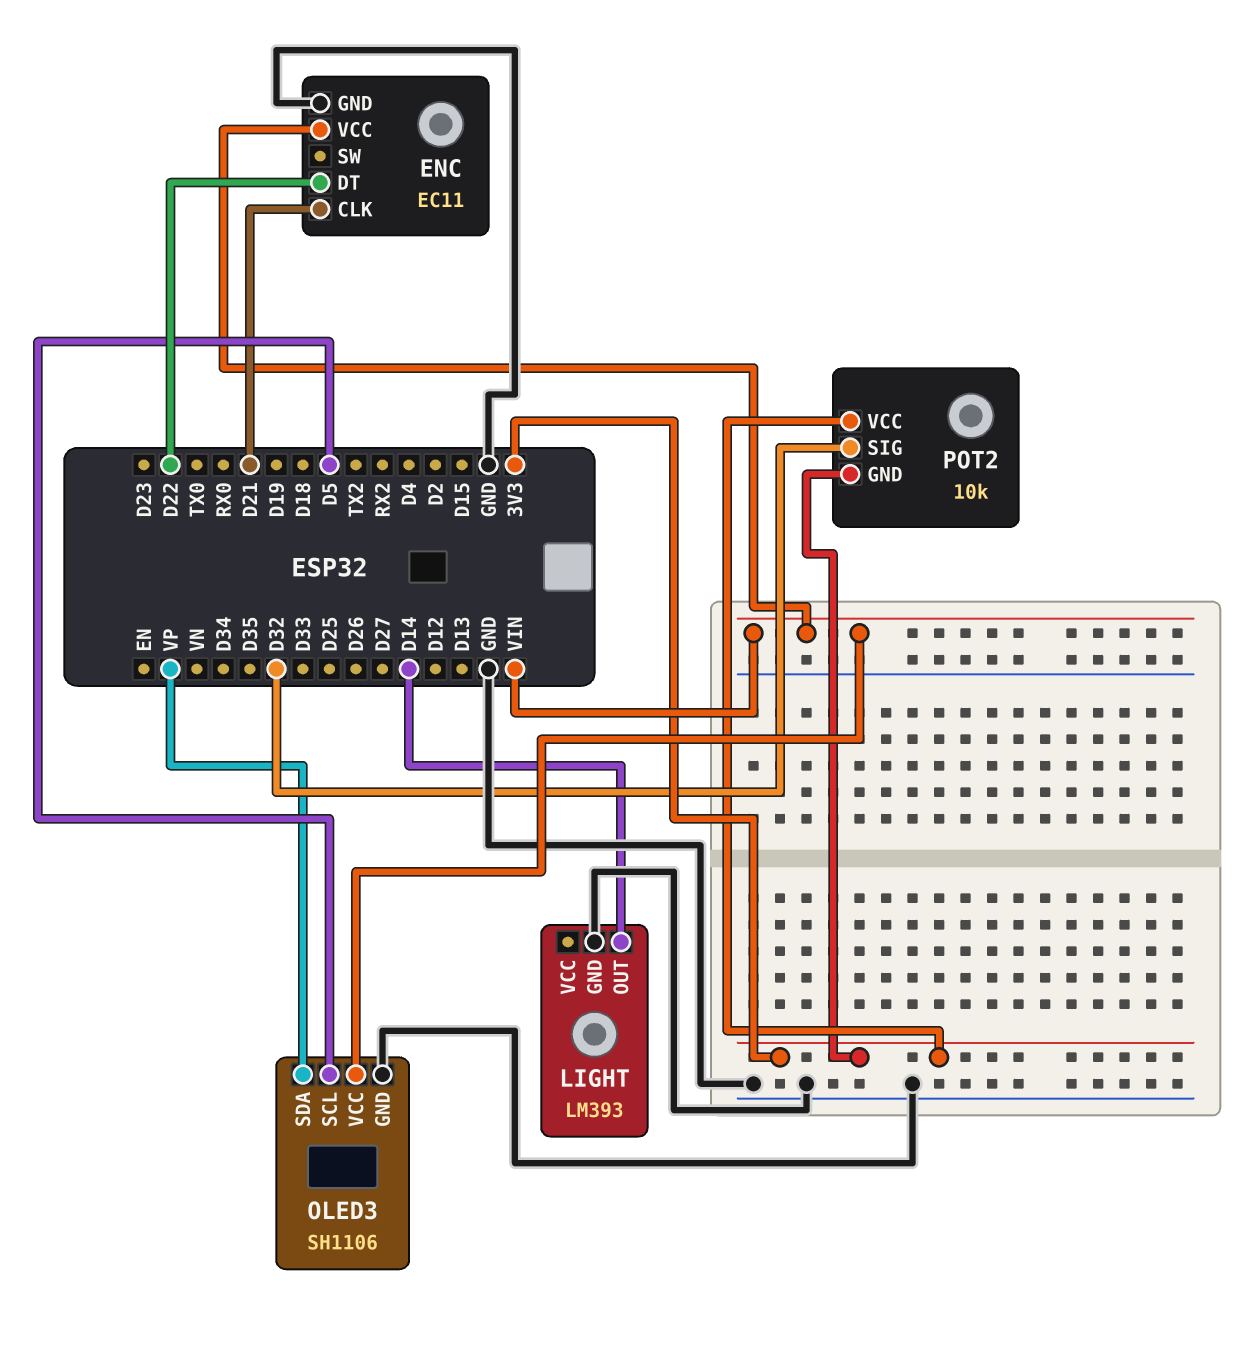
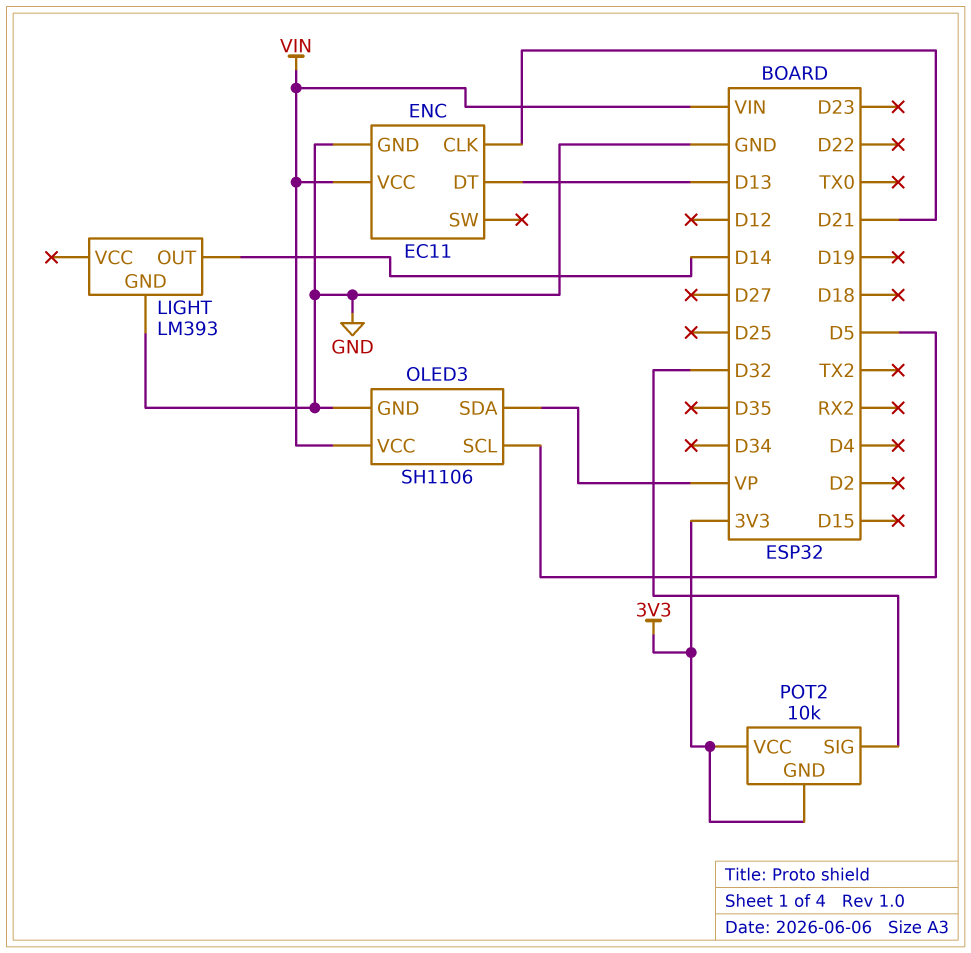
ENC pin DT: D22 -> D13

